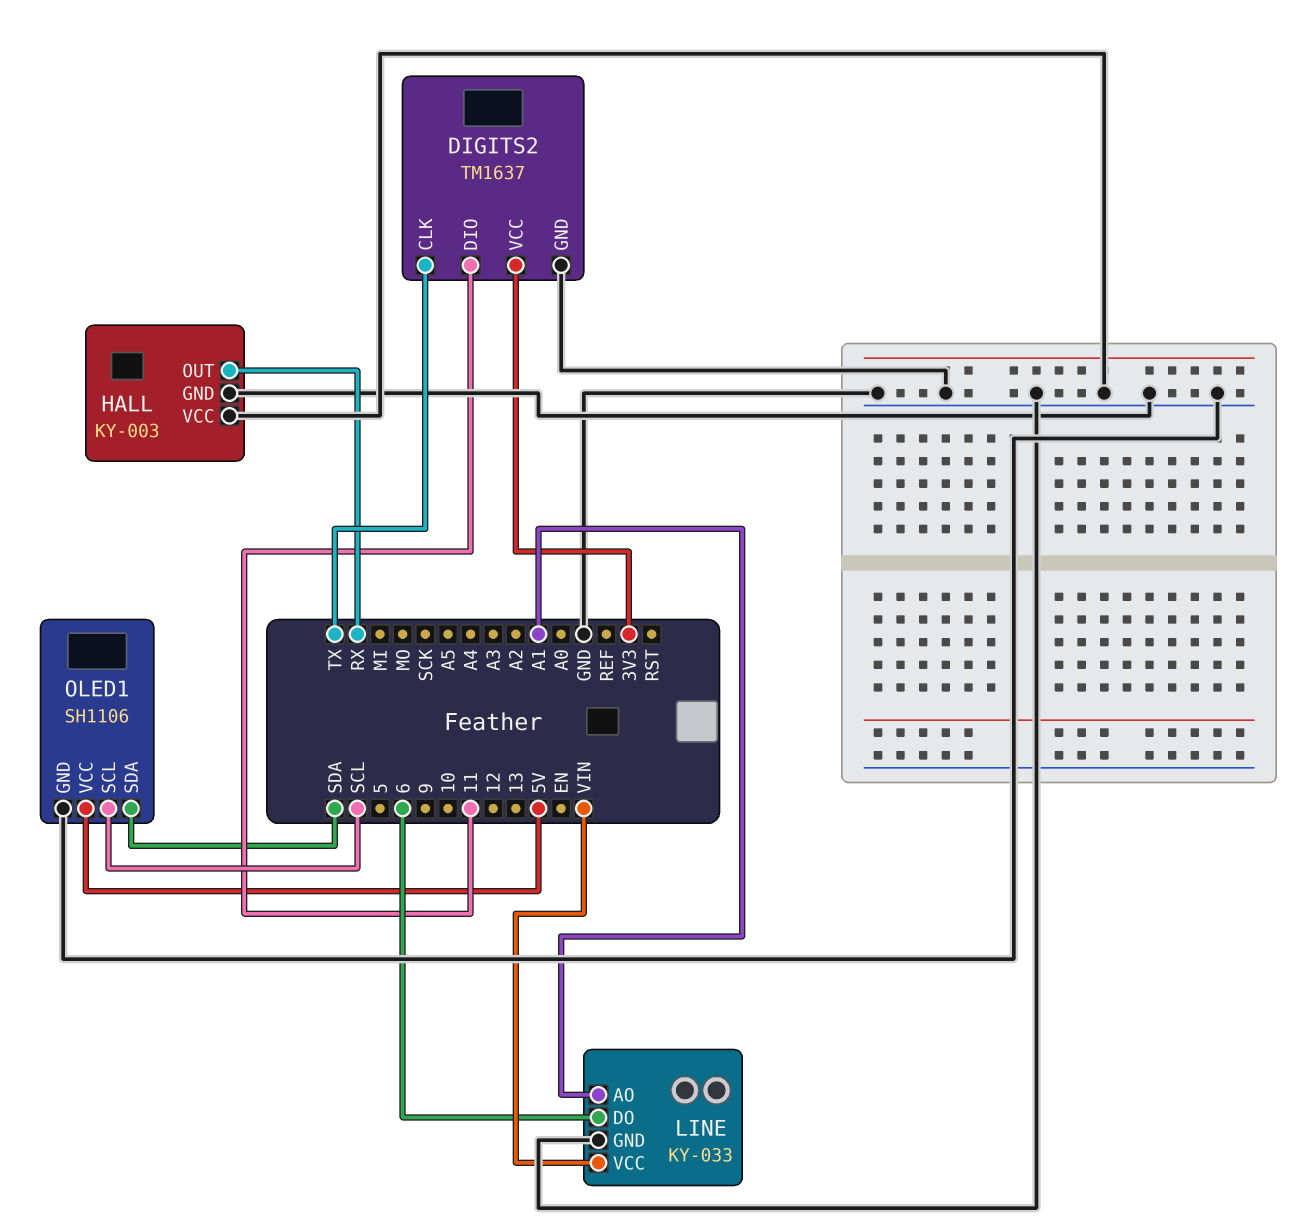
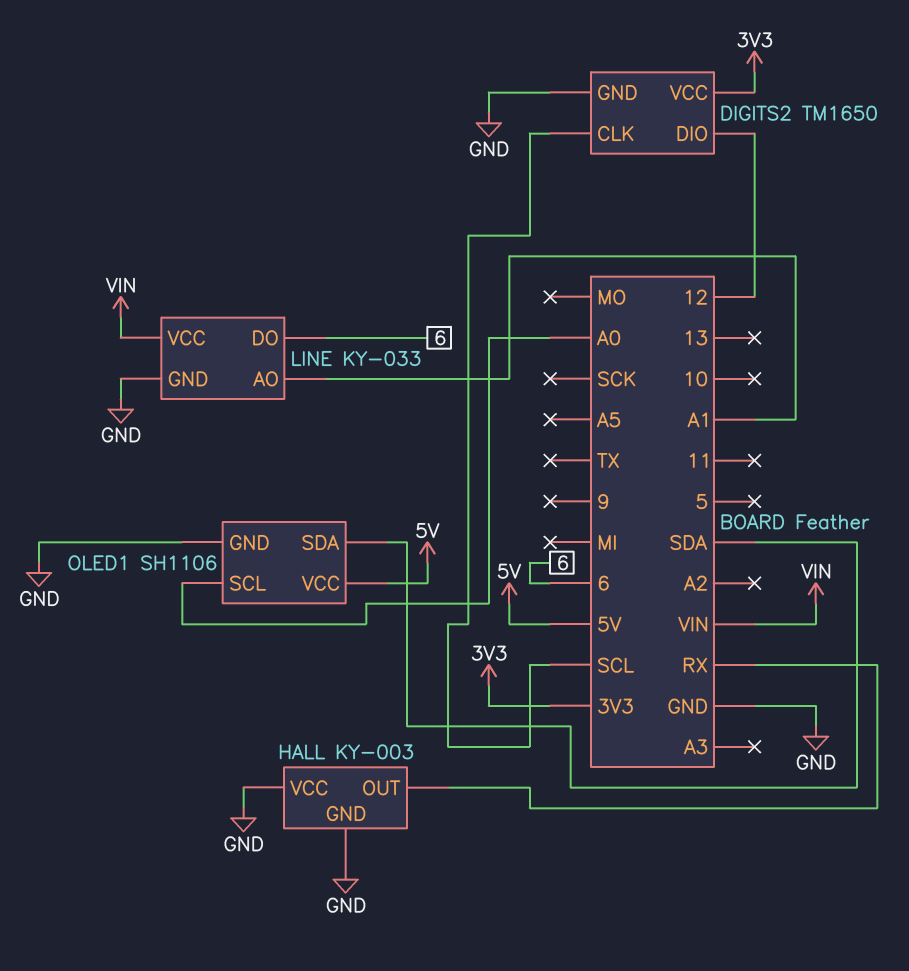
DIGITS2: TM1637 -> TM1650
DIGITS2 pin CLK: TX -> SCL
DIGITS2 pin DIO: 11 -> 12
OLED1 pin SCL: SCL -> A0

